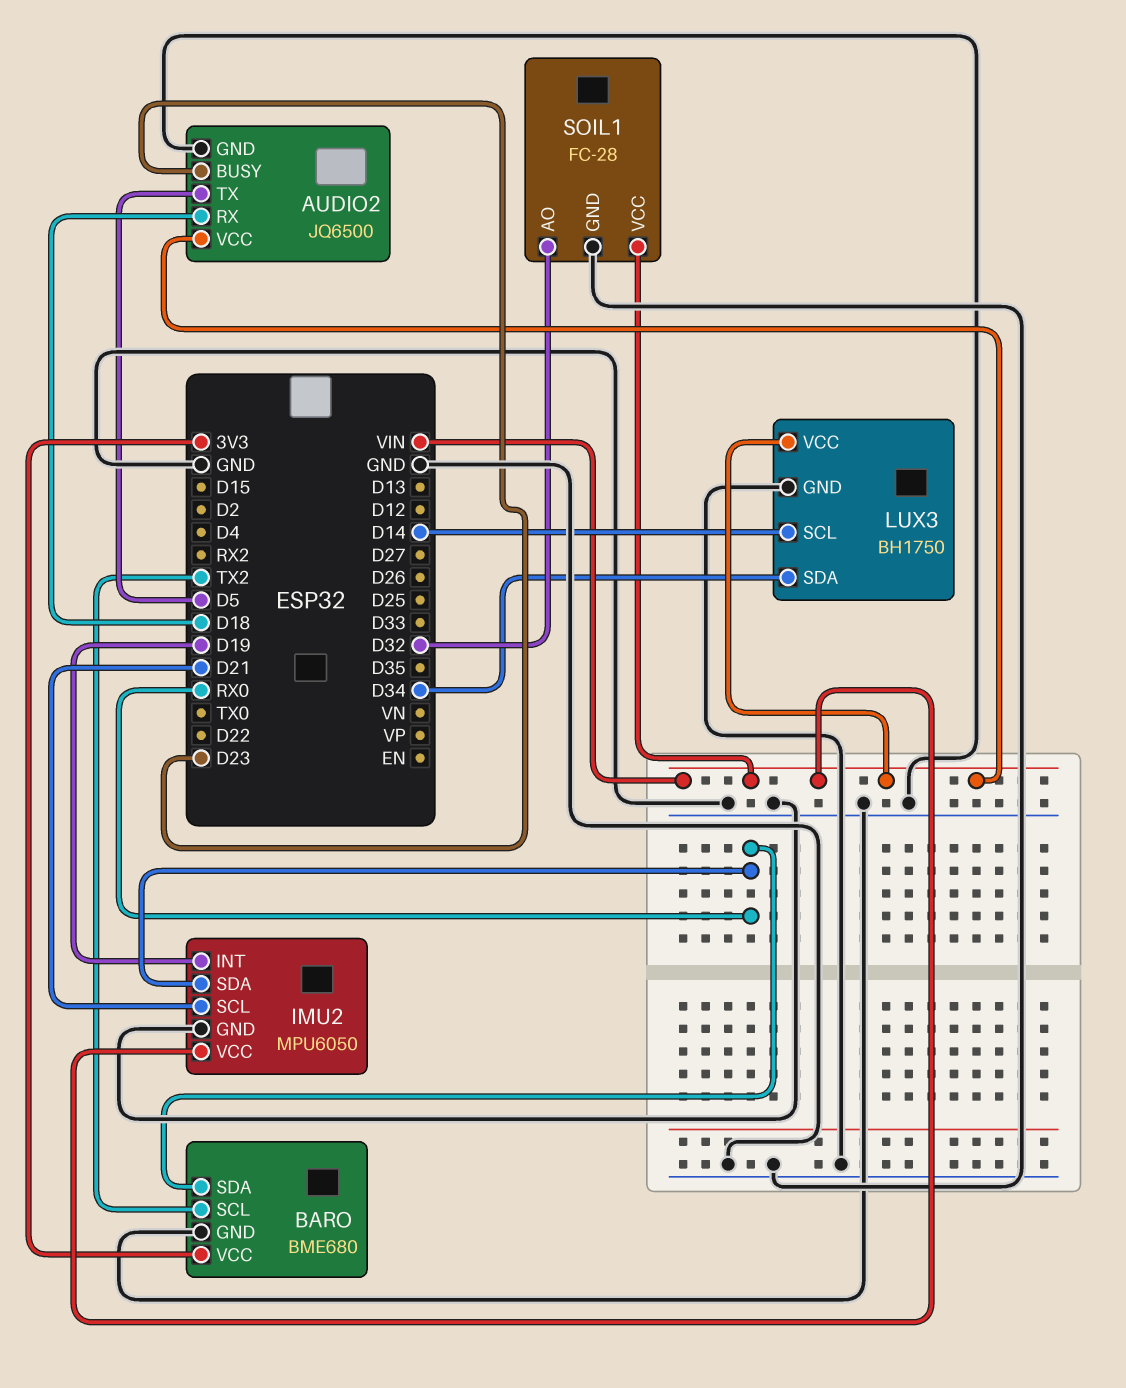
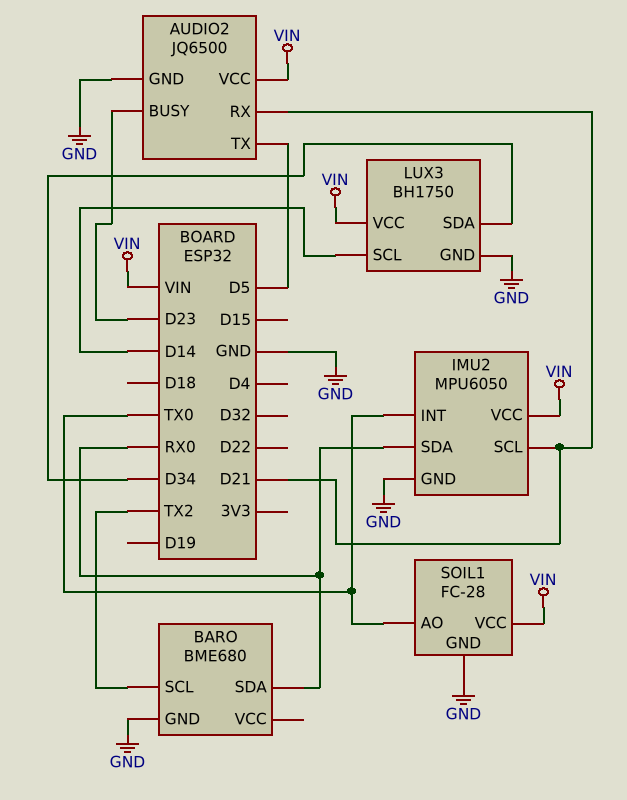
AUDIO2 pin RX: D18 -> D21
BARO pin VCC: 3V3 -> none
IMU2 pin INT: D19 -> TX0
SOIL1 pin AO: D32 -> TX0

